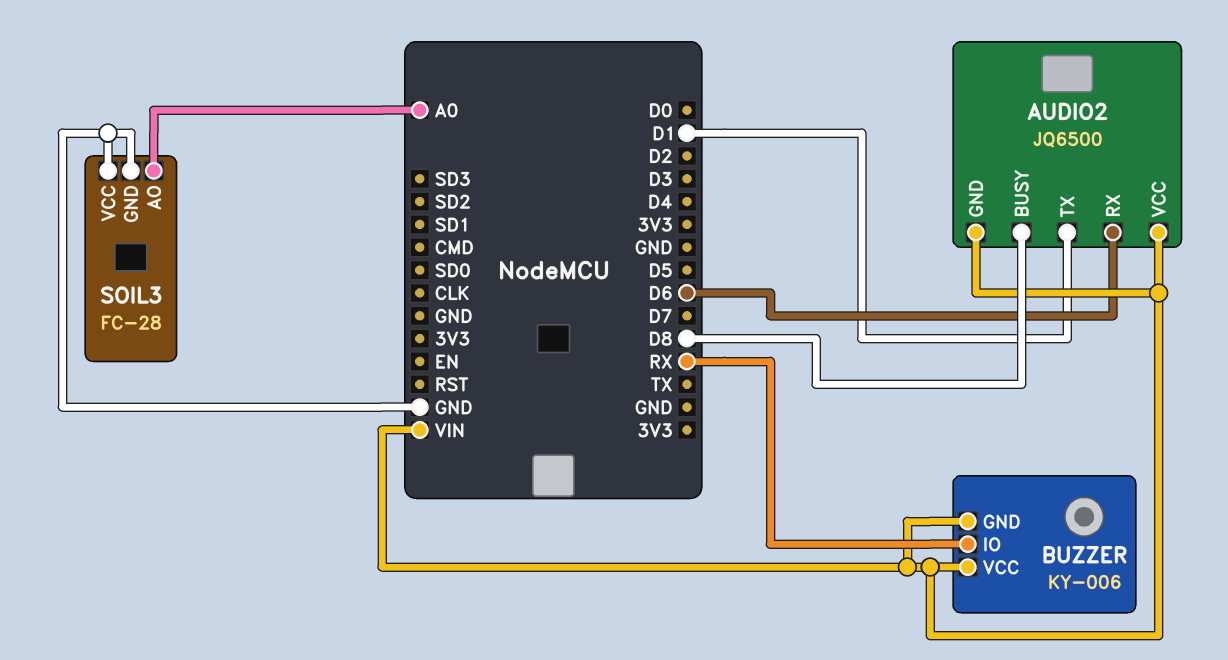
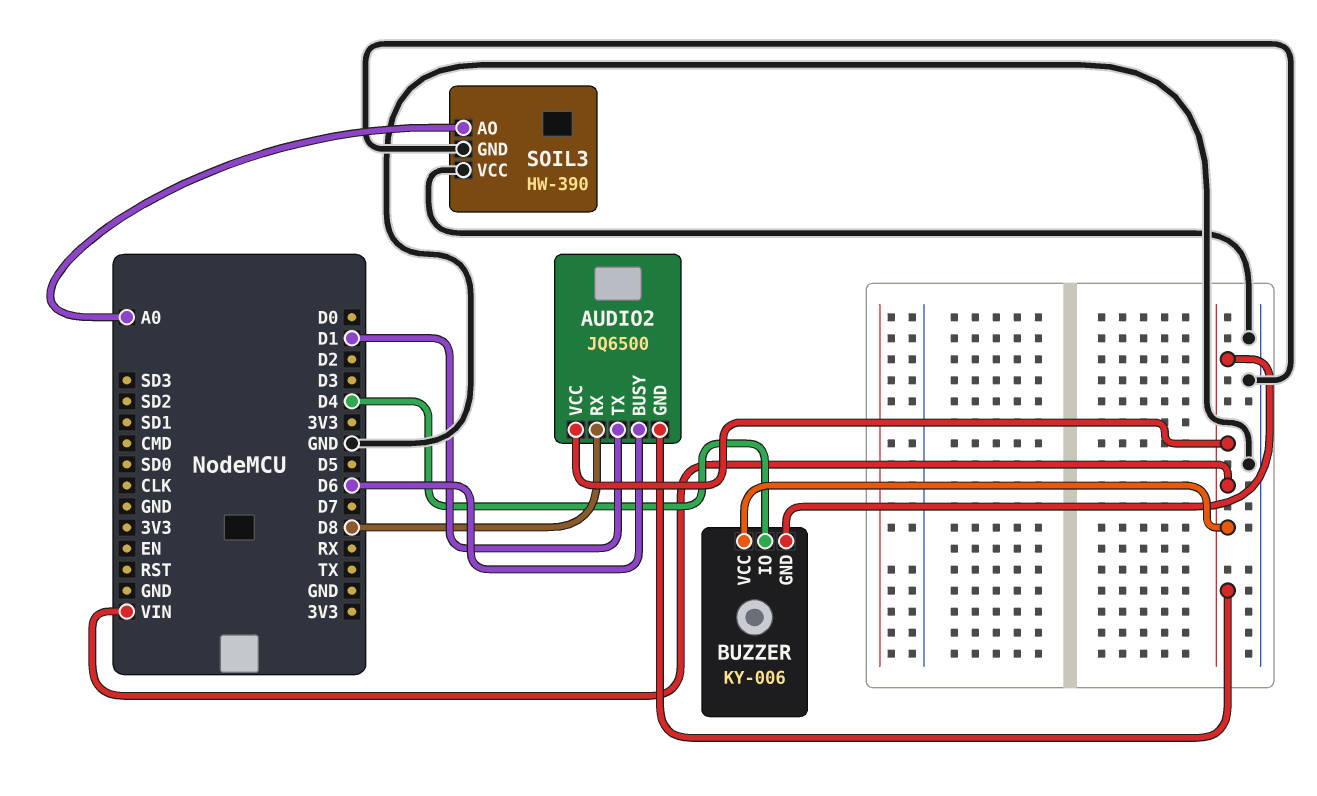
AUDIO2 pin BUSY: D8 -> D6
AUDIO2 pin RX: D6 -> D8
BUZZER pin IO: RX -> D4
SOIL3: FC-28 -> HW-390

